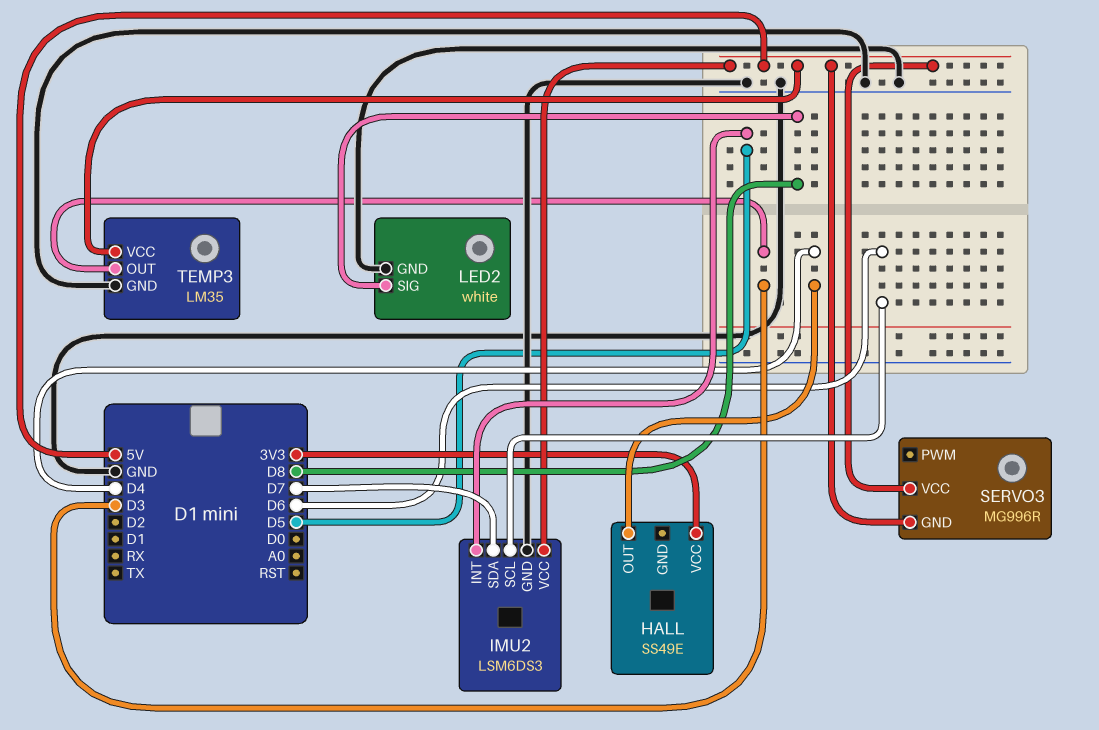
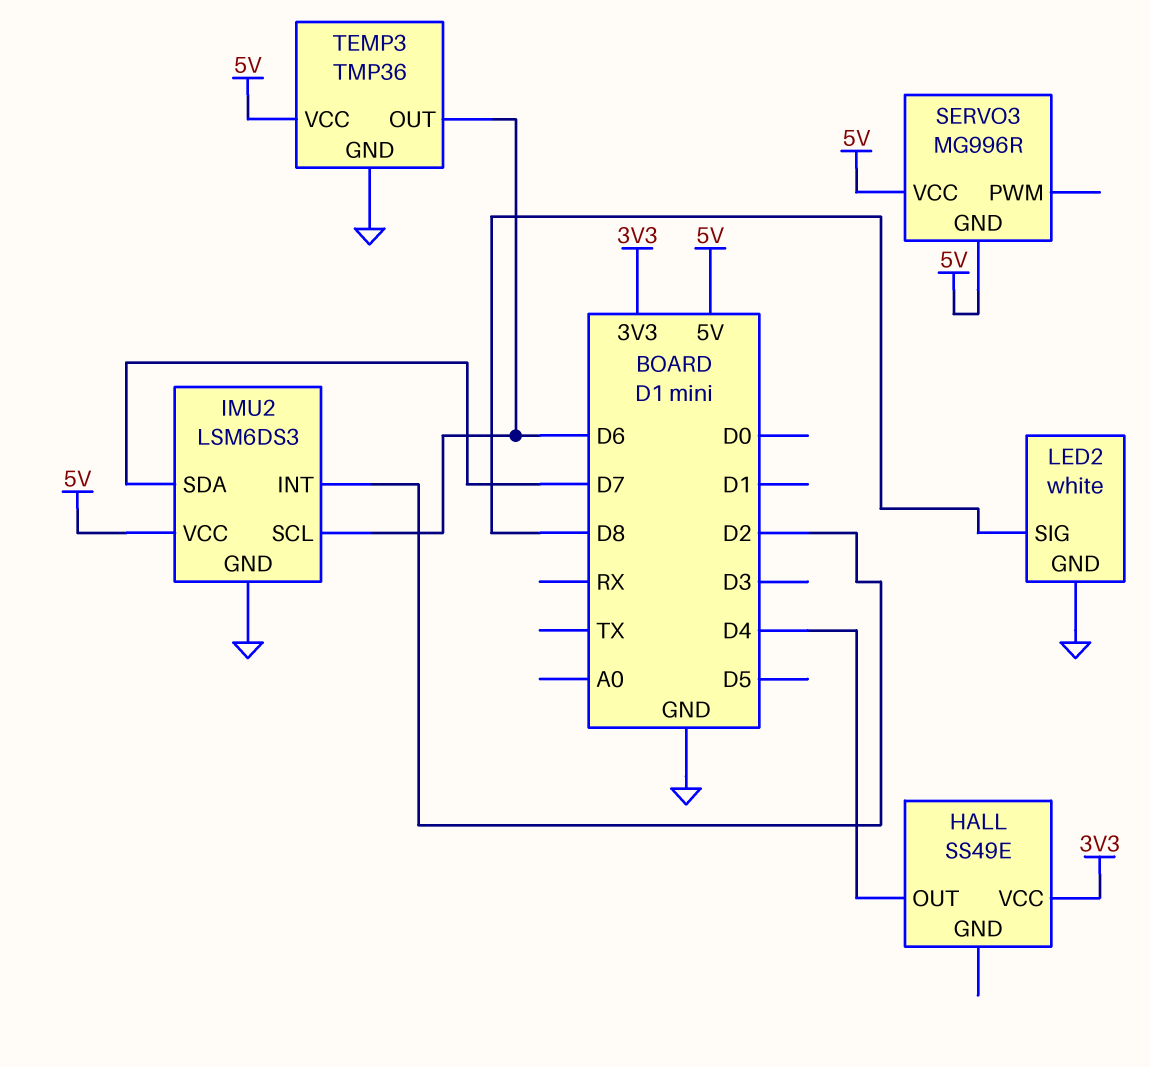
IMU2 pin INT: D5 -> D2
TEMP3: LM35 -> TMP36
TEMP3 pin OUT: D3 -> D6

